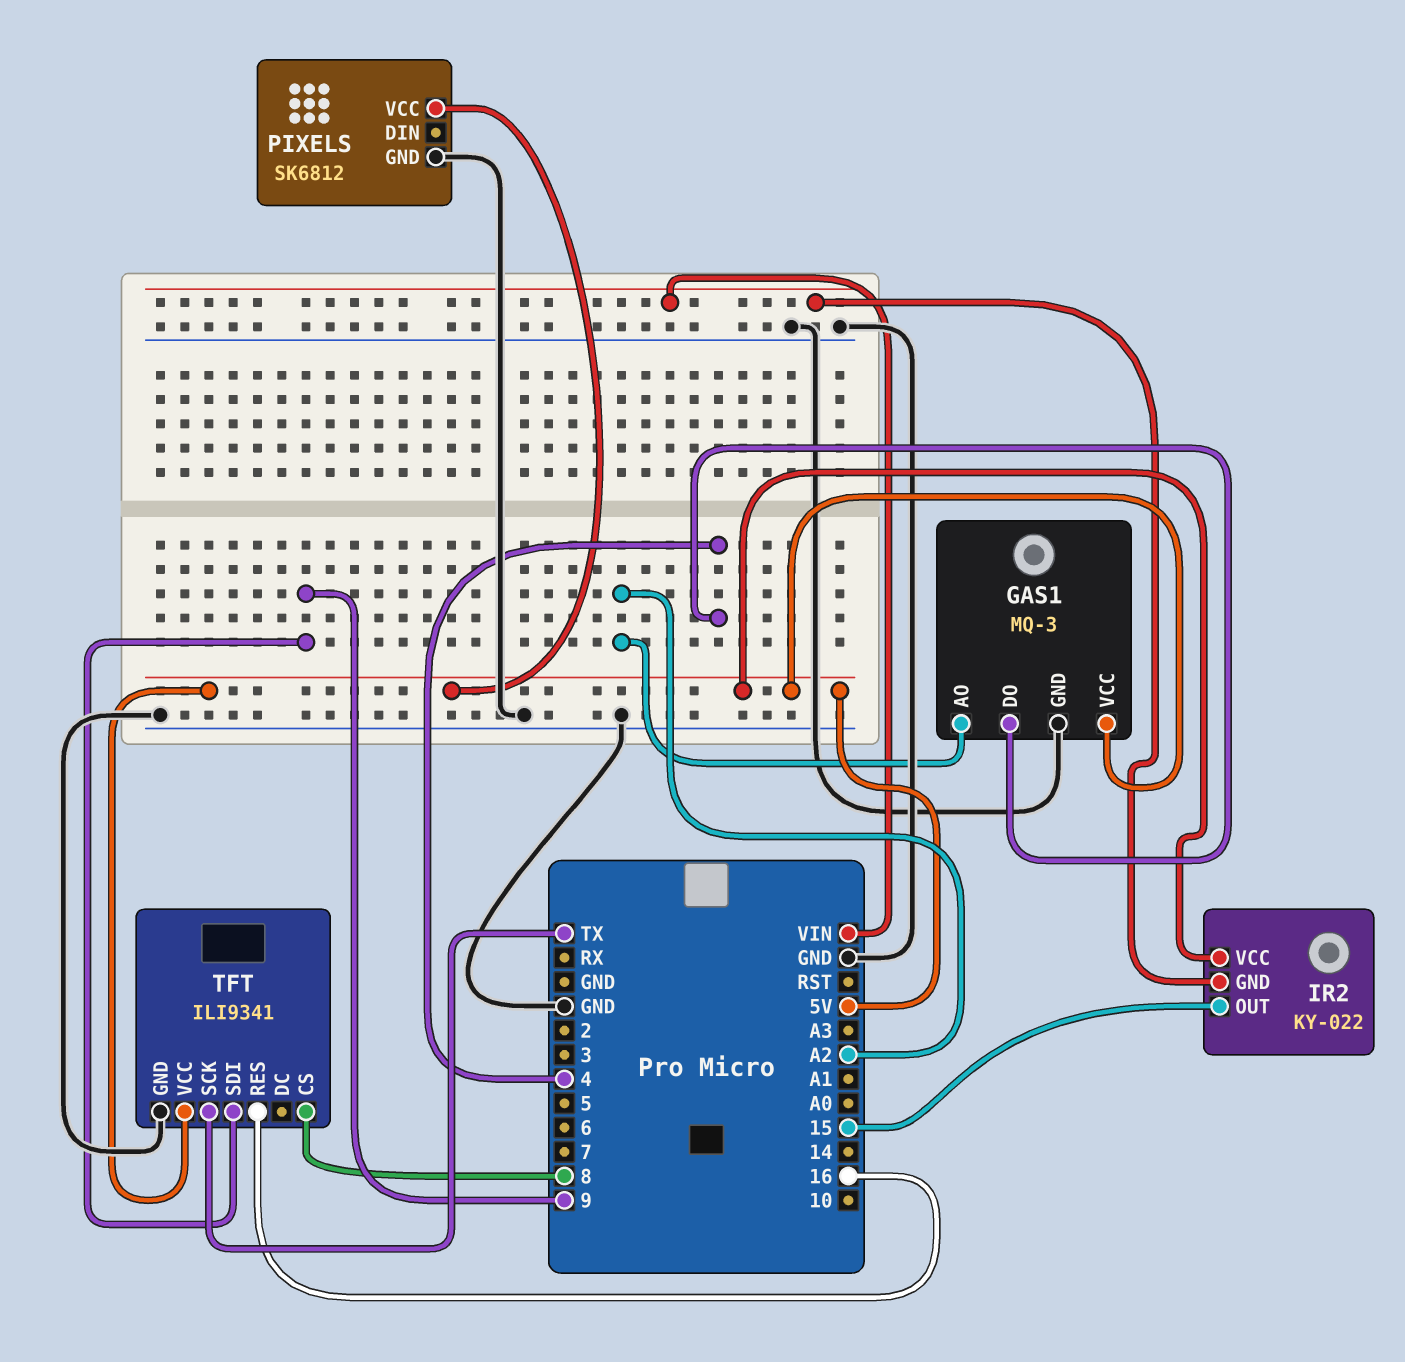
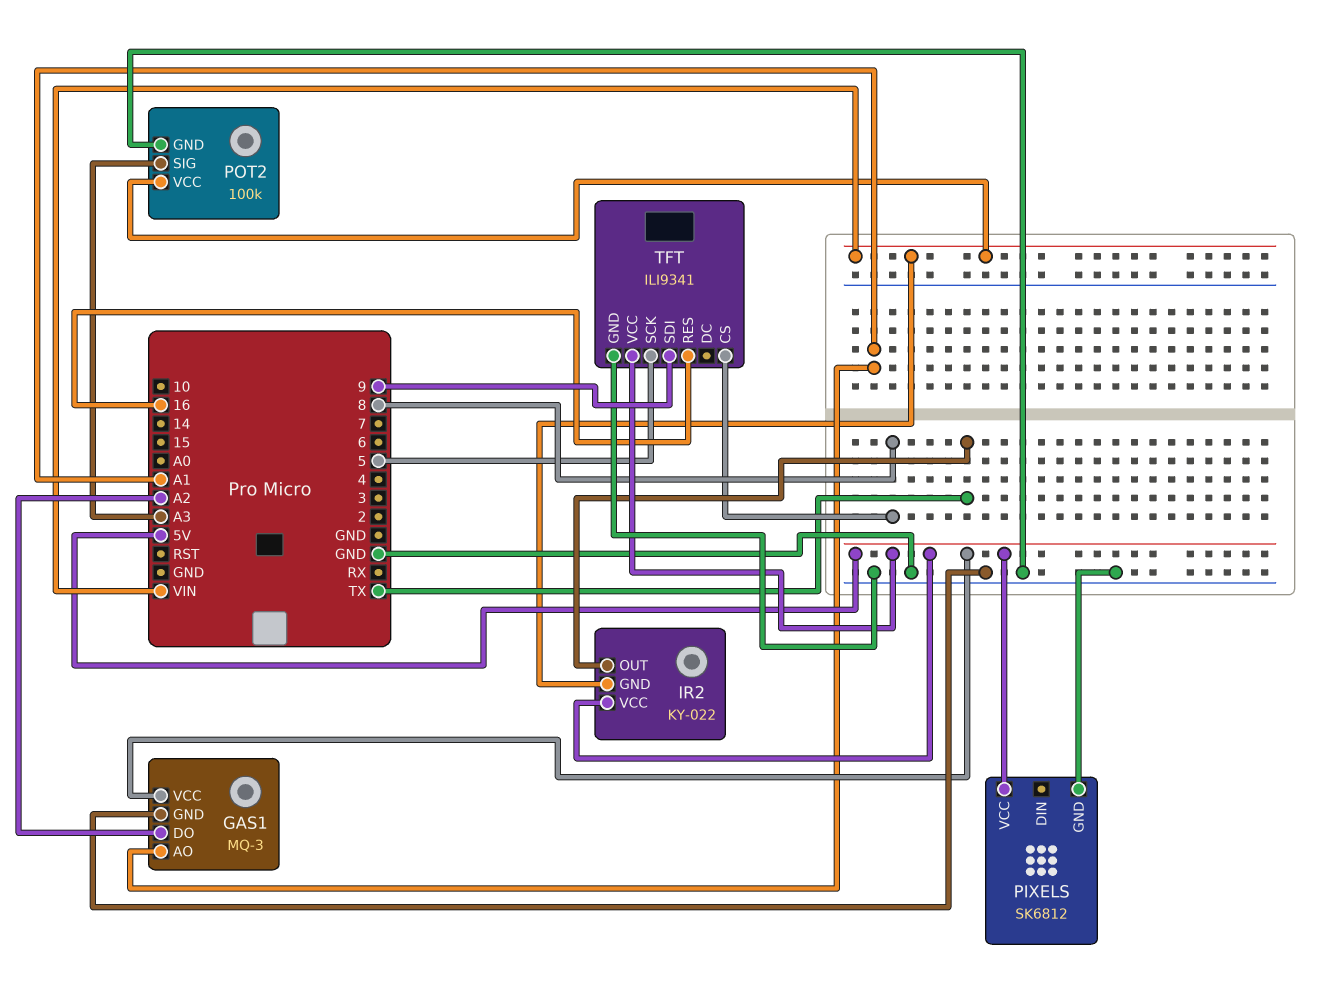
GAS1 pin AO: A2 -> A1
GAS1 pin DO: 4 -> A2
IR2 pin OUT: 15 -> TX
POT2: none -> 100k
POT2 pin GND: none -> GND
POT2 pin SIG: none -> A3
POT2 pin VCC: none -> VIN
TFT pin SCK: TX -> 5

